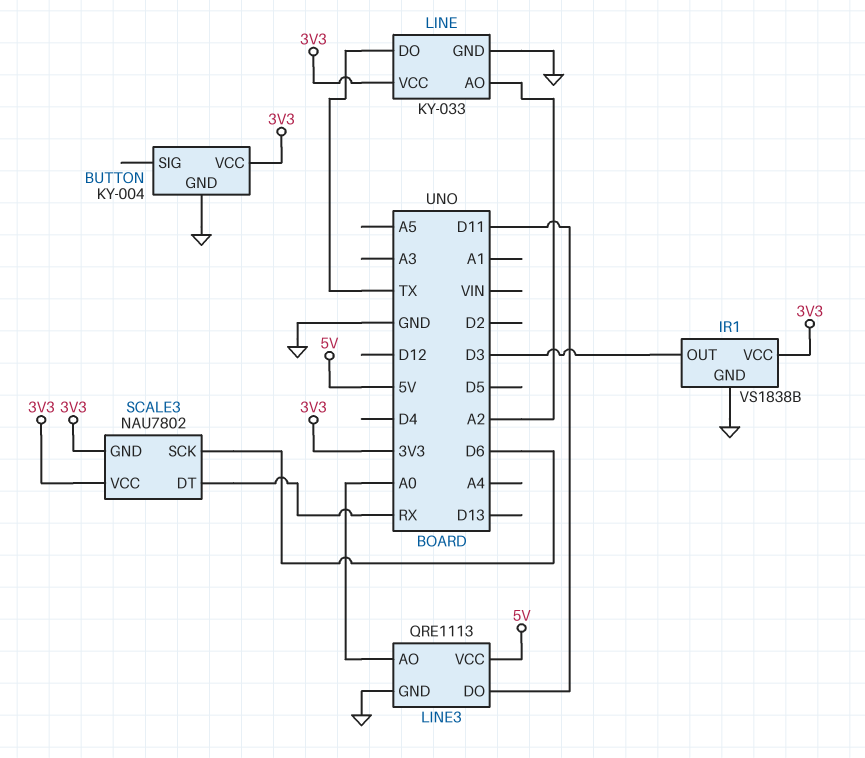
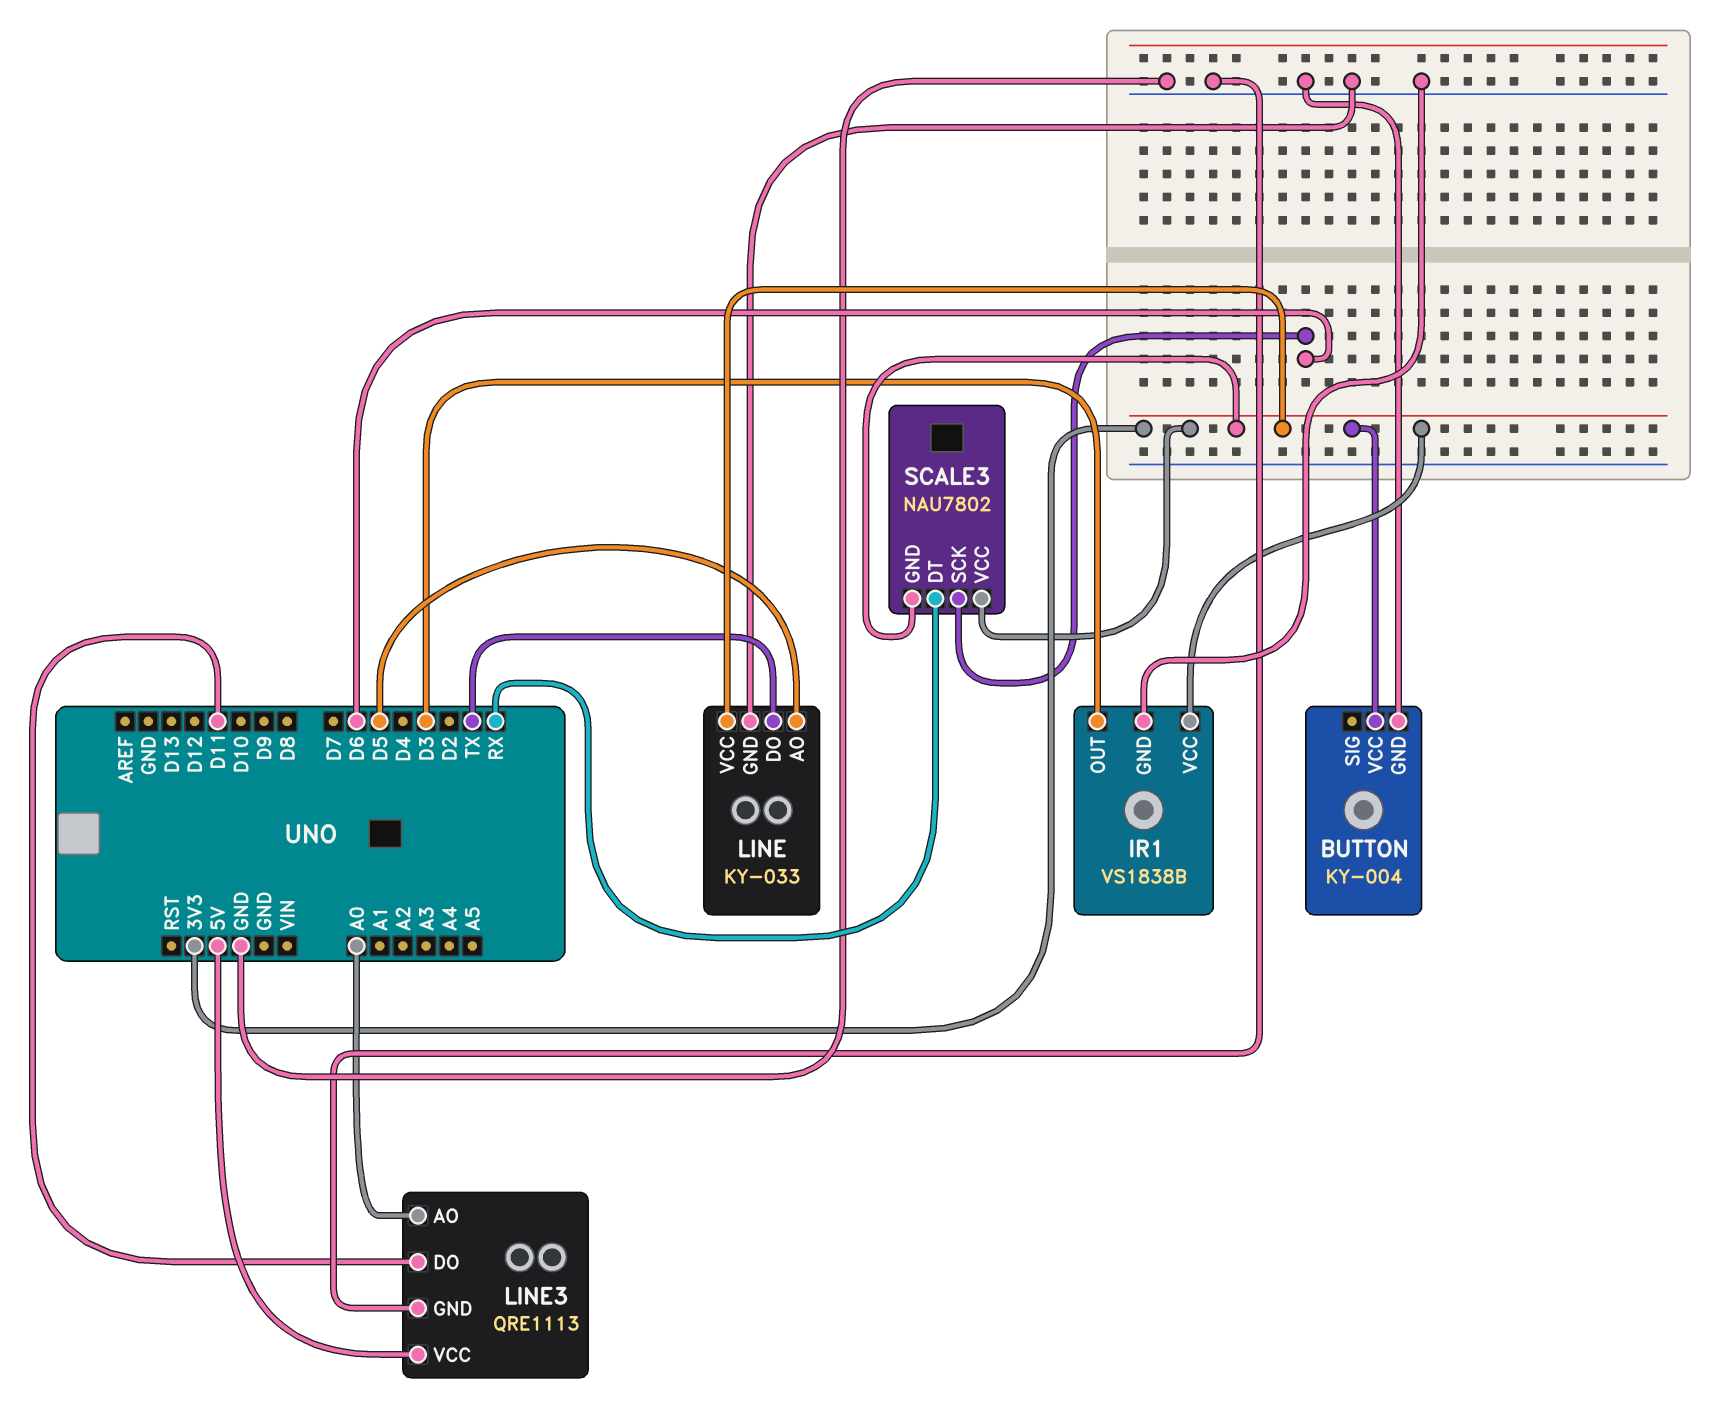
LINE pin AO: A2 -> D5

